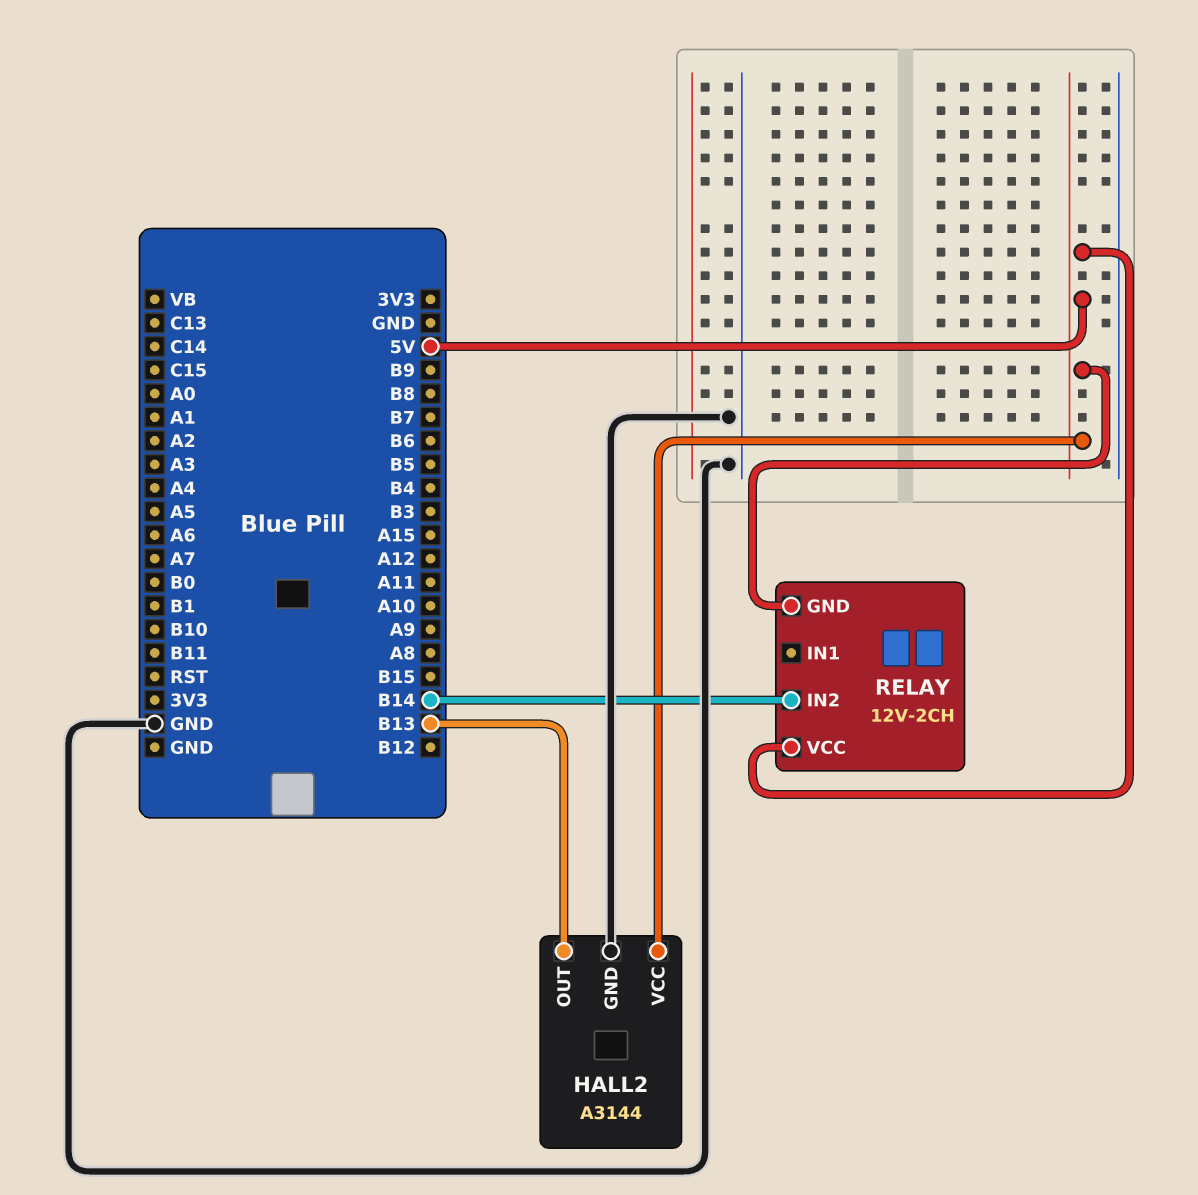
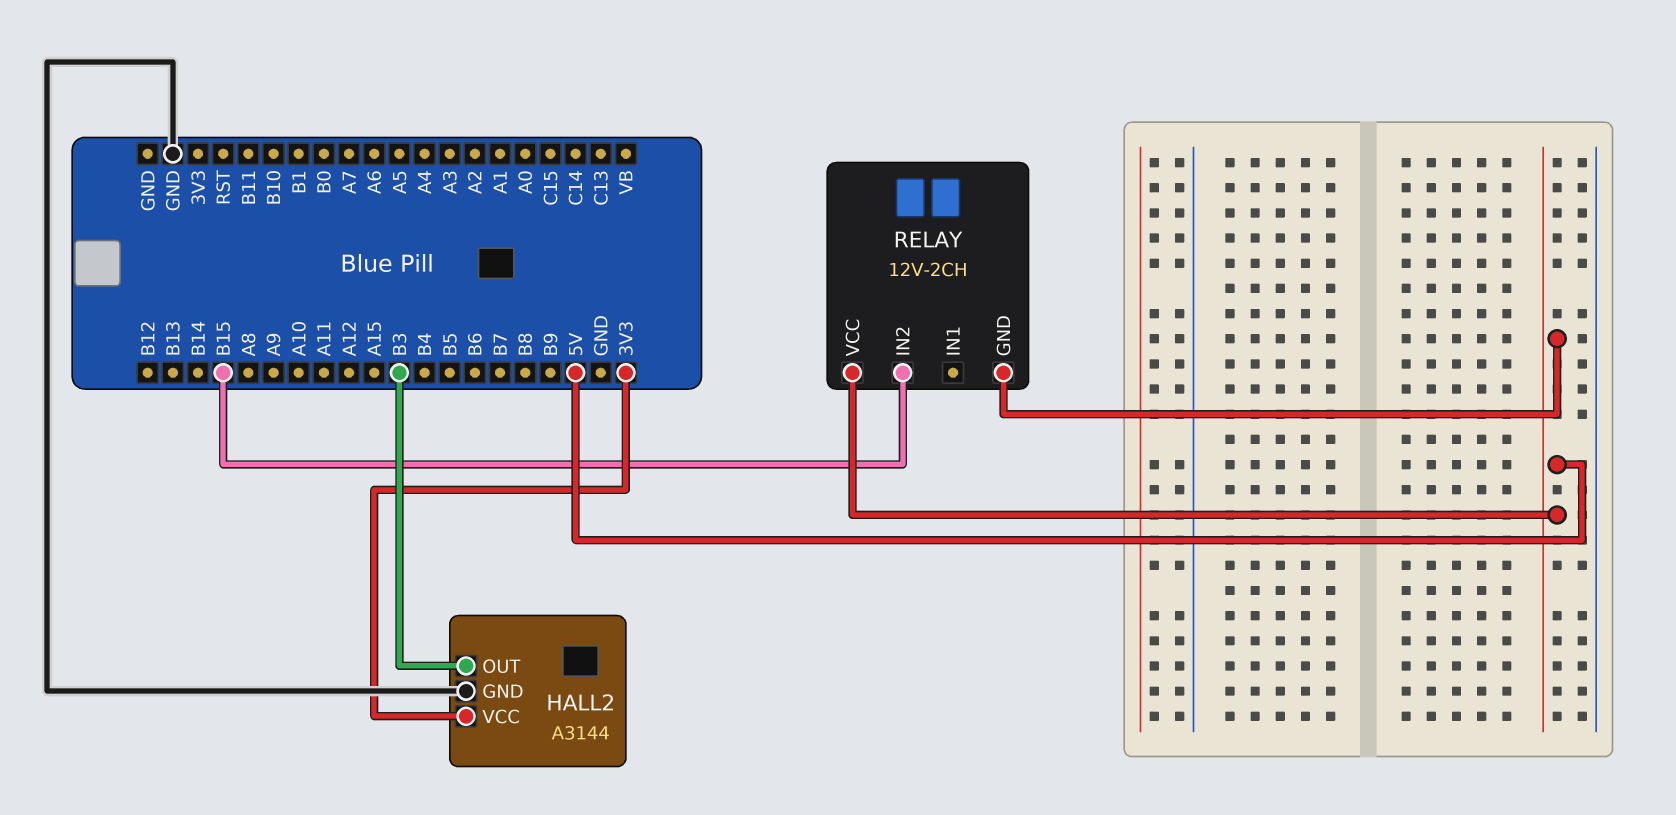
HALL2 pin OUT: B13 -> B3
HALL2 pin VCC: 5V -> 3V3
RELAY pin IN2: B14 -> B15

